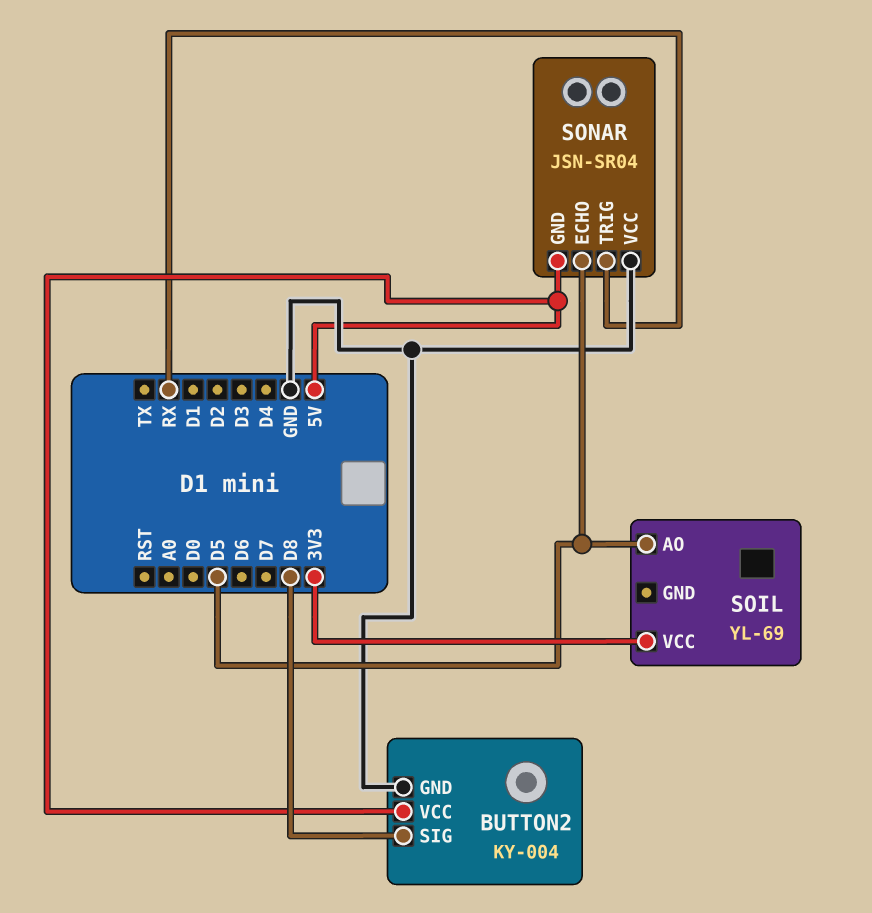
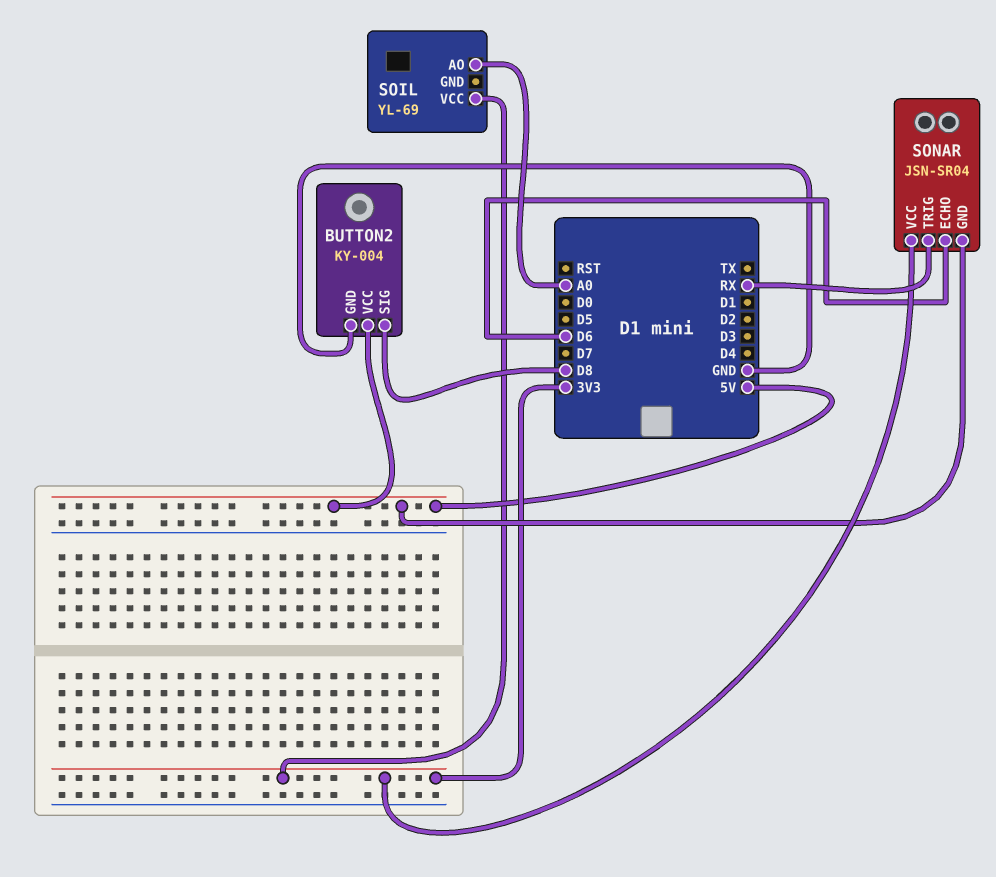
SOIL pin AO: D5 -> A0
SONAR pin ECHO: D5 -> D6
SONAR pin VCC: GND -> 3V3

